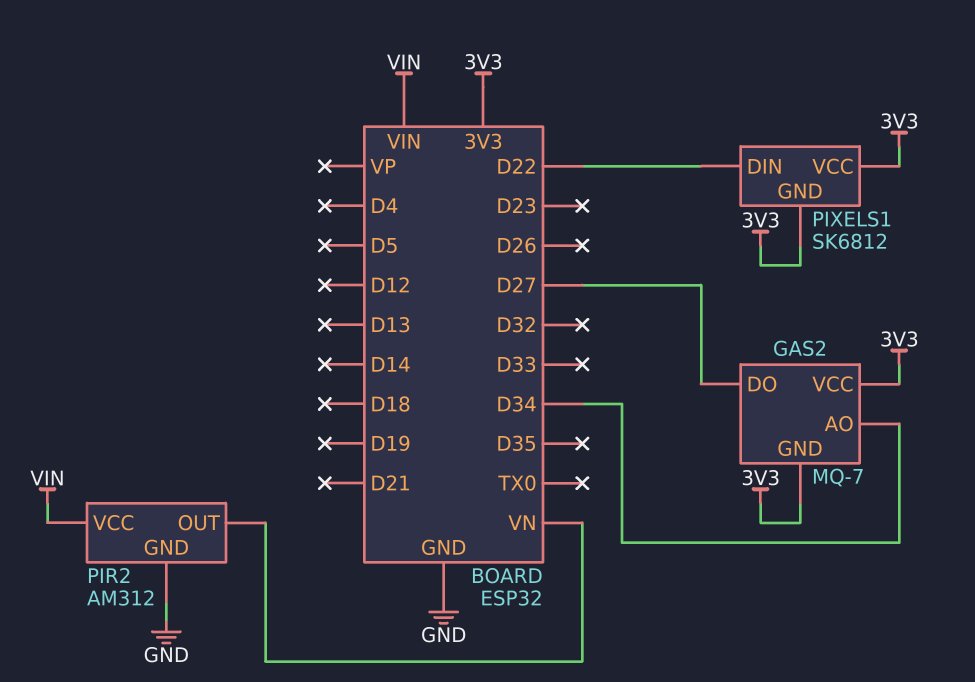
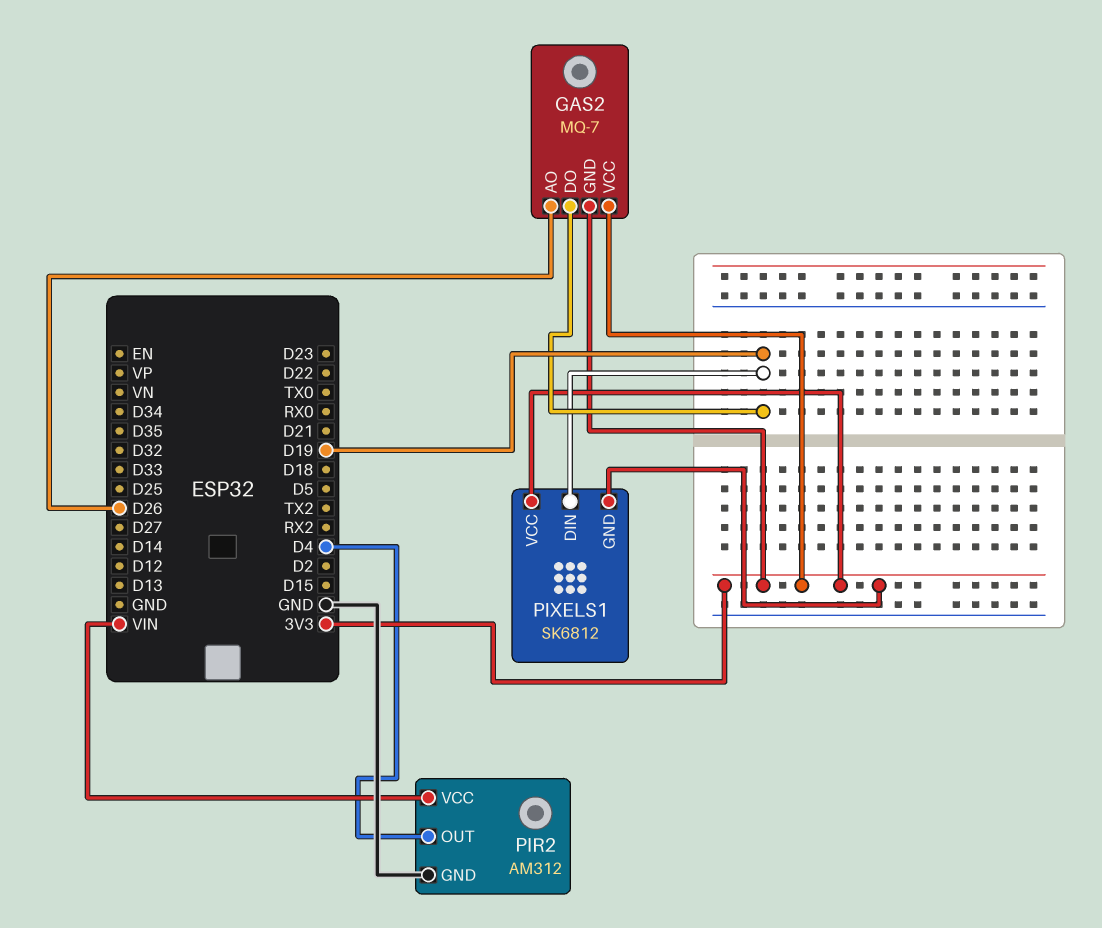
GAS2 pin AO: D34 -> D26
GAS2 pin DO: D27 -> D19
PIR2 pin OUT: VN -> D4
PIXELS1 pin DIN: D22 -> D19

